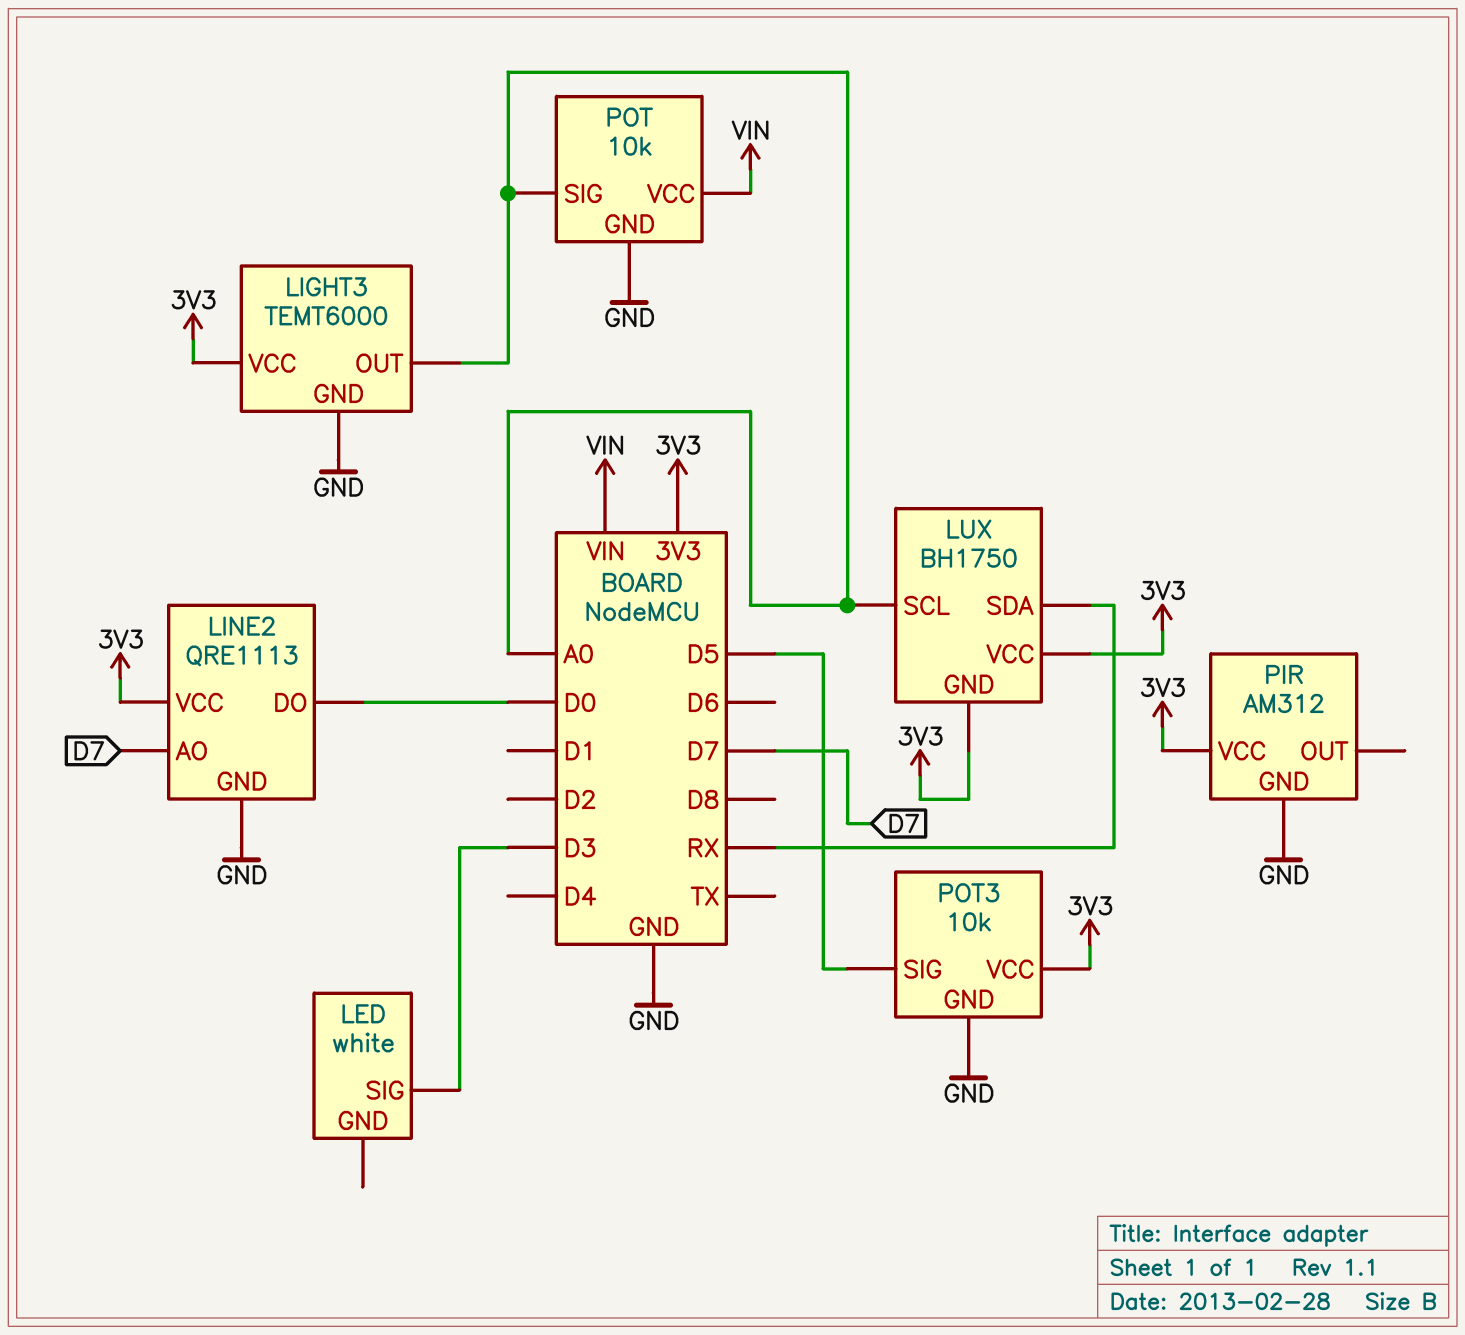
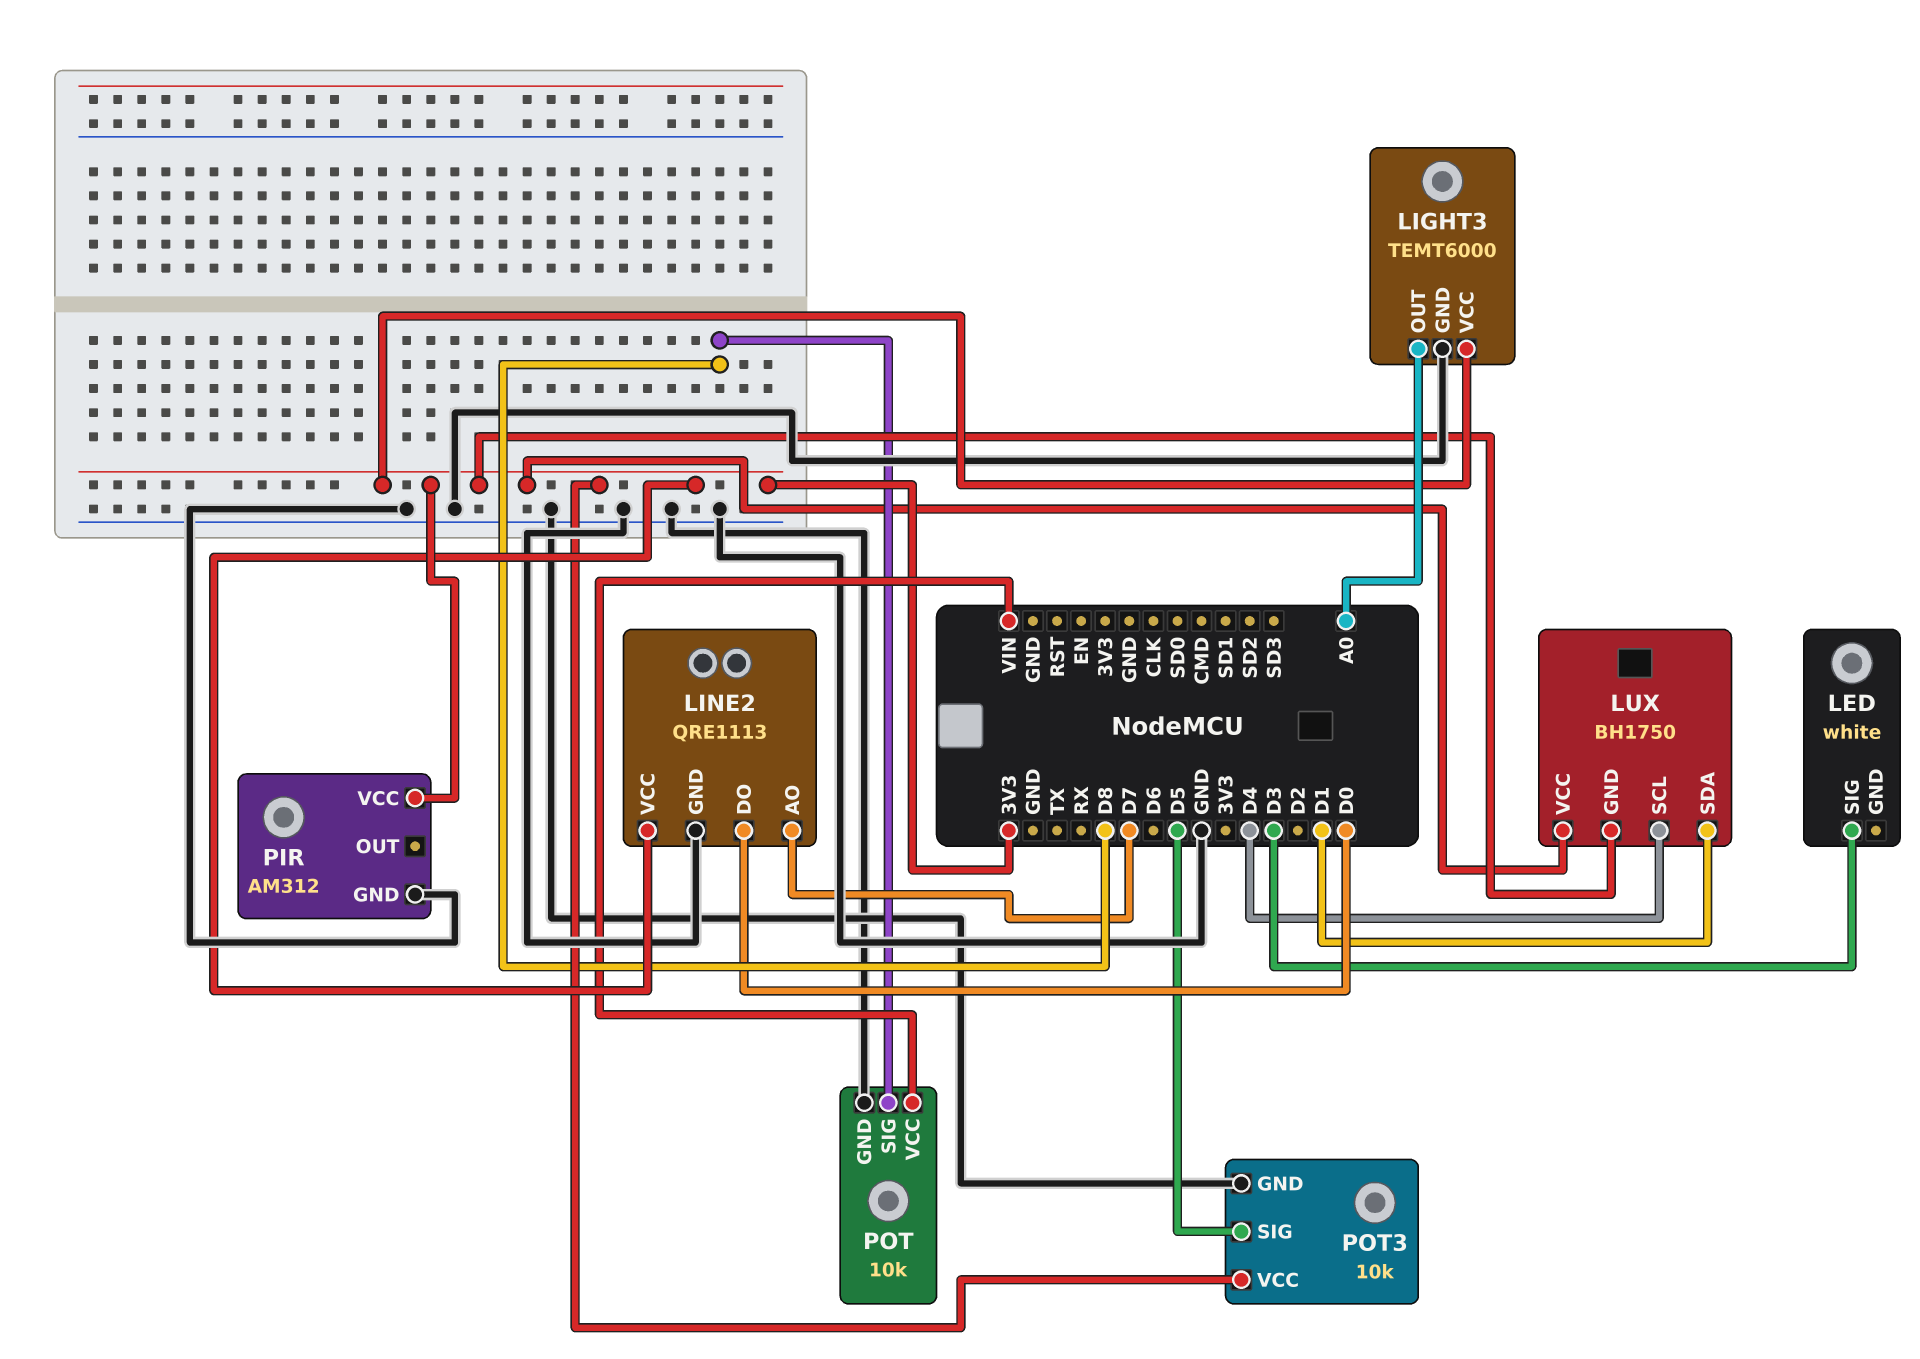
LUX pin SCL: A0 -> D4
LUX pin SDA: RX -> D1
POT pin SIG: A0 -> D8

